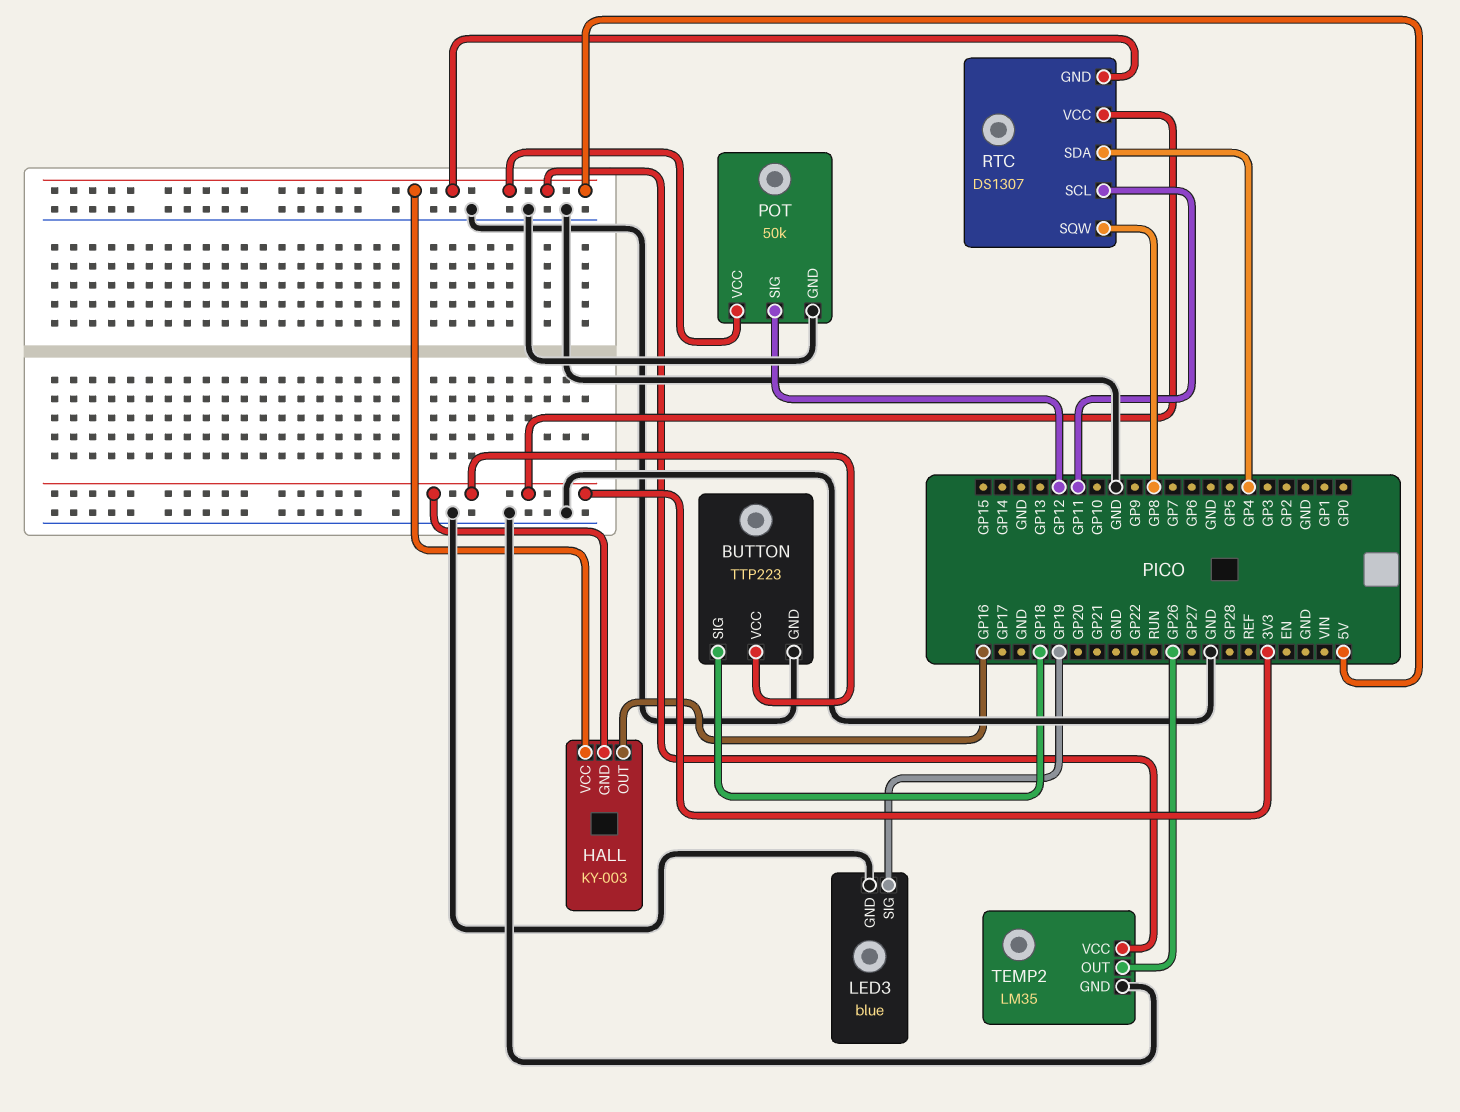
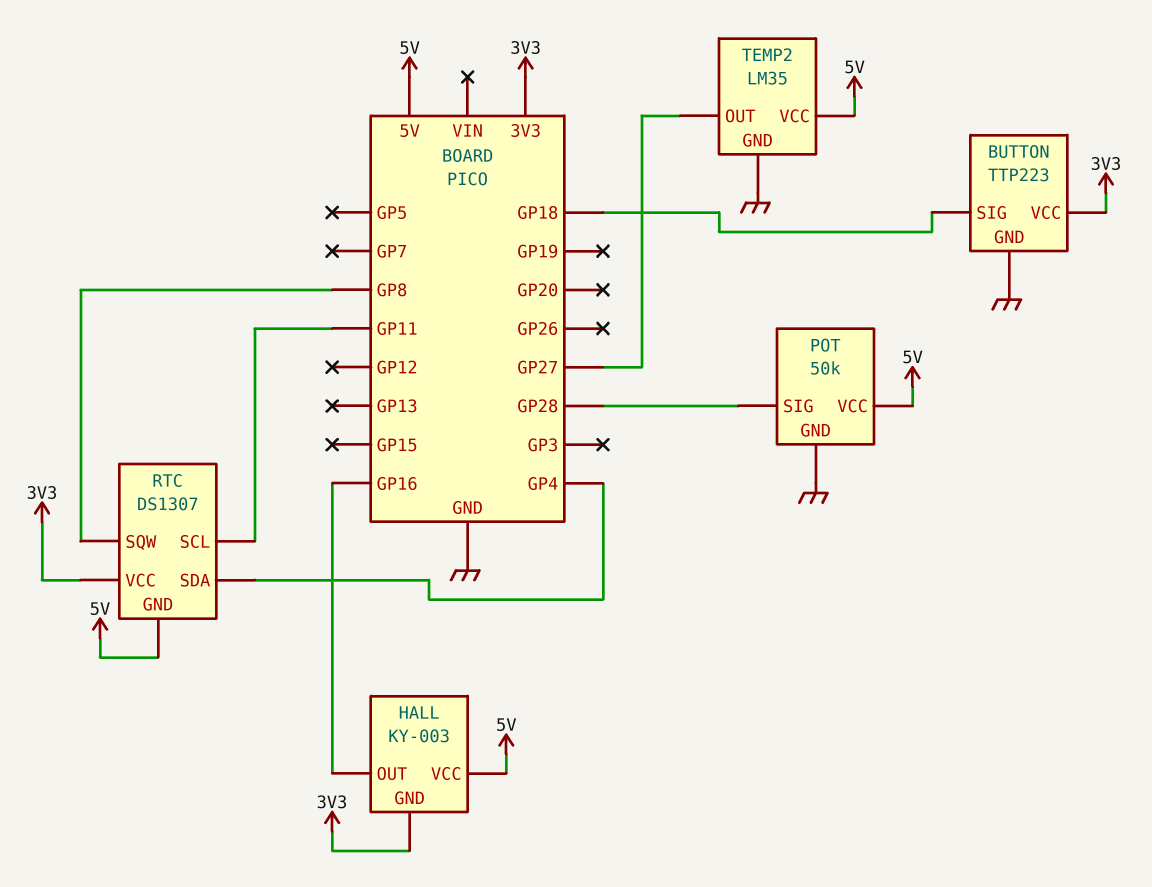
LED3: blue -> none
LED3 pin GND: GND -> none
LED3 pin SIG: GP19 -> none
POT pin SIG: GP12 -> GP28
TEMP2 pin OUT: GP26 -> GP27

